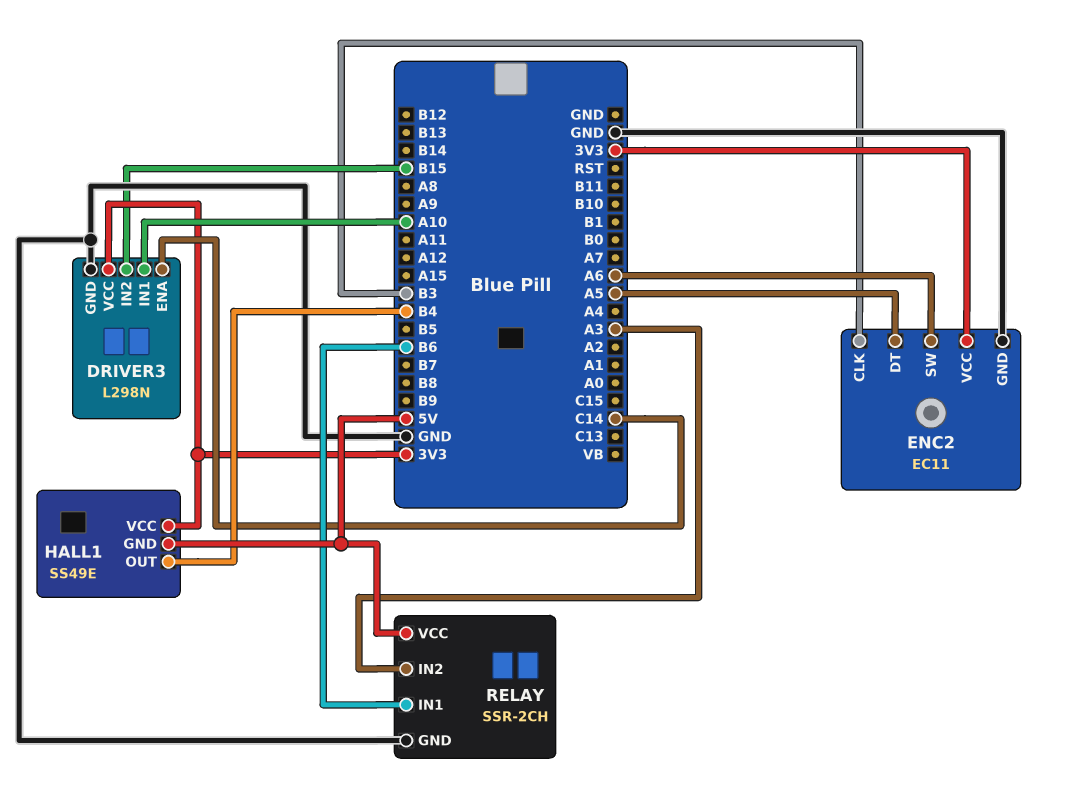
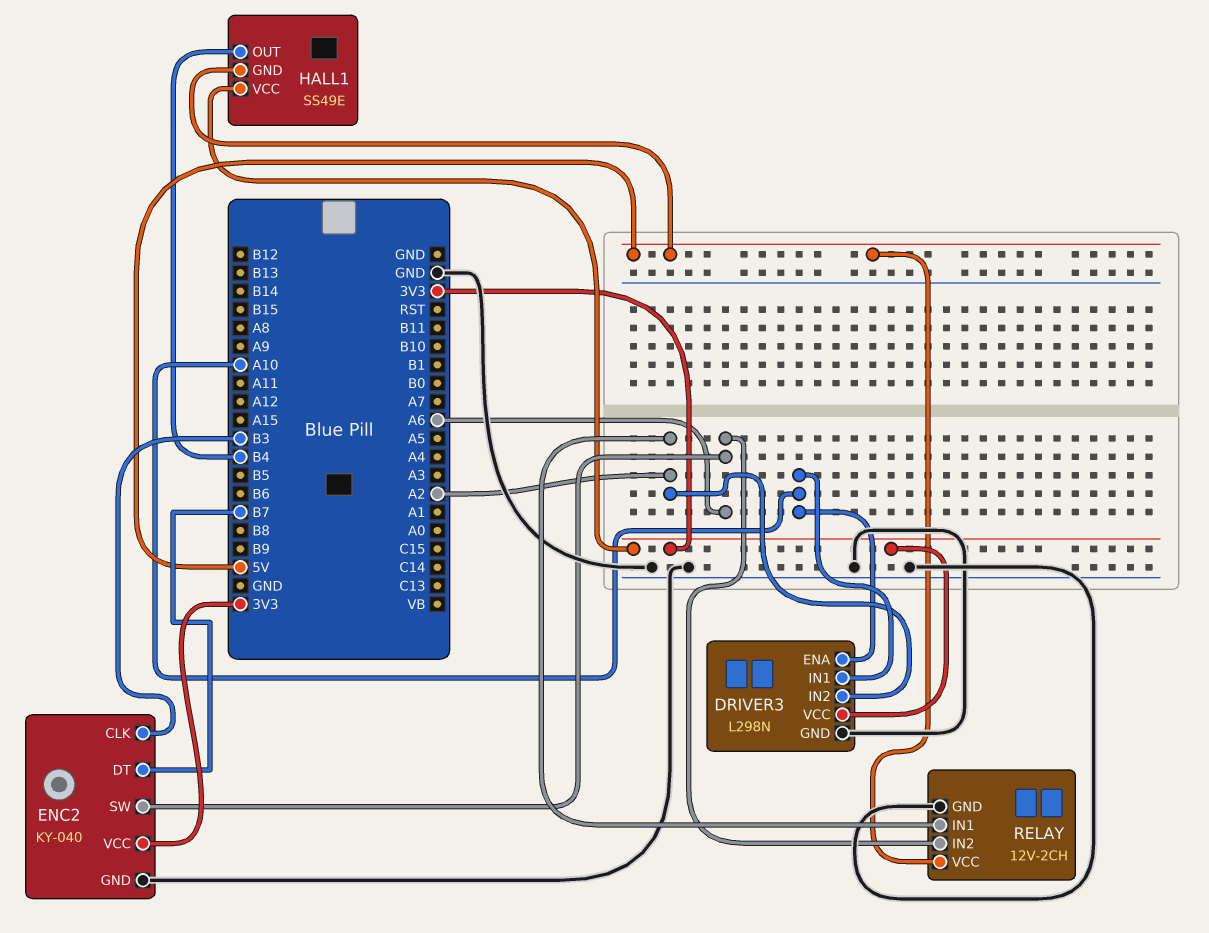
DRIVER3 pin ENA: C14 -> A10
DRIVER3 pin IN2: B15 -> A2
ENC2: EC11 -> KY-040
ENC2 pin DT: A5 -> B7
RELAY: SSR-2CH -> 12V-2CH
RELAY pin IN1: B6 -> A2
RELAY pin IN2: A3 -> A6

